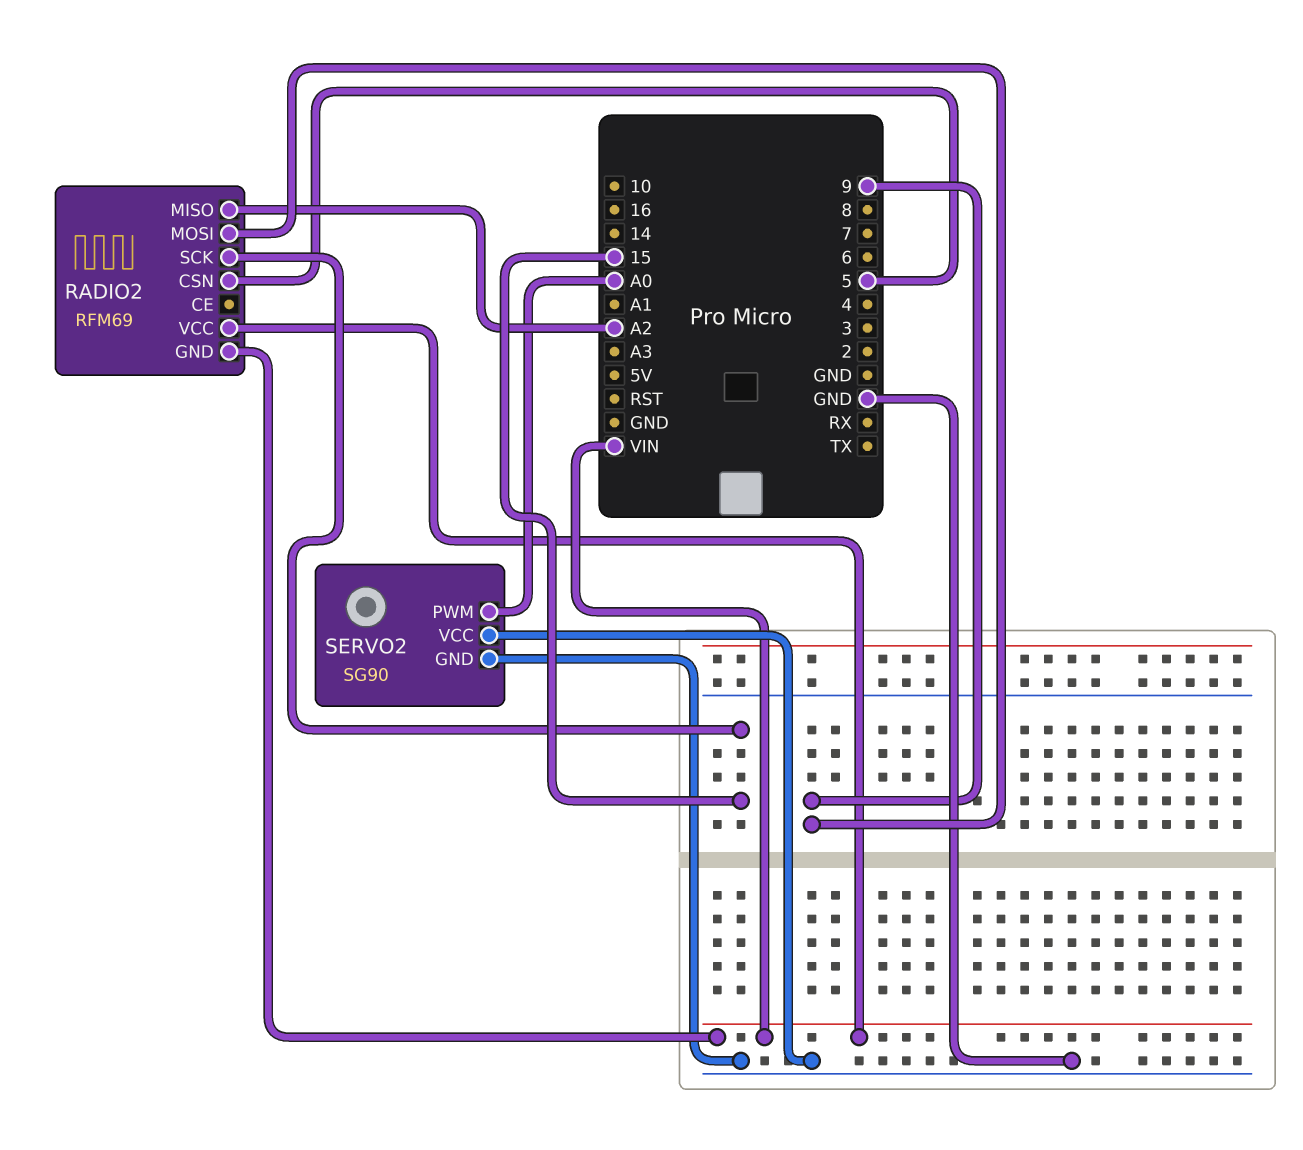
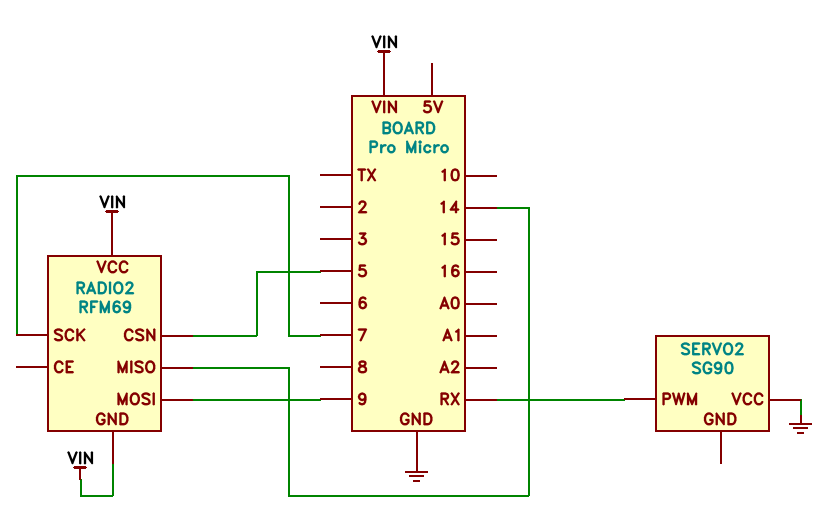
RADIO2 pin MISO: A2 -> 14
RADIO2 pin SCK: 15 -> 7
SERVO2 pin GND: GND -> none
SERVO2 pin PWM: A0 -> RX

